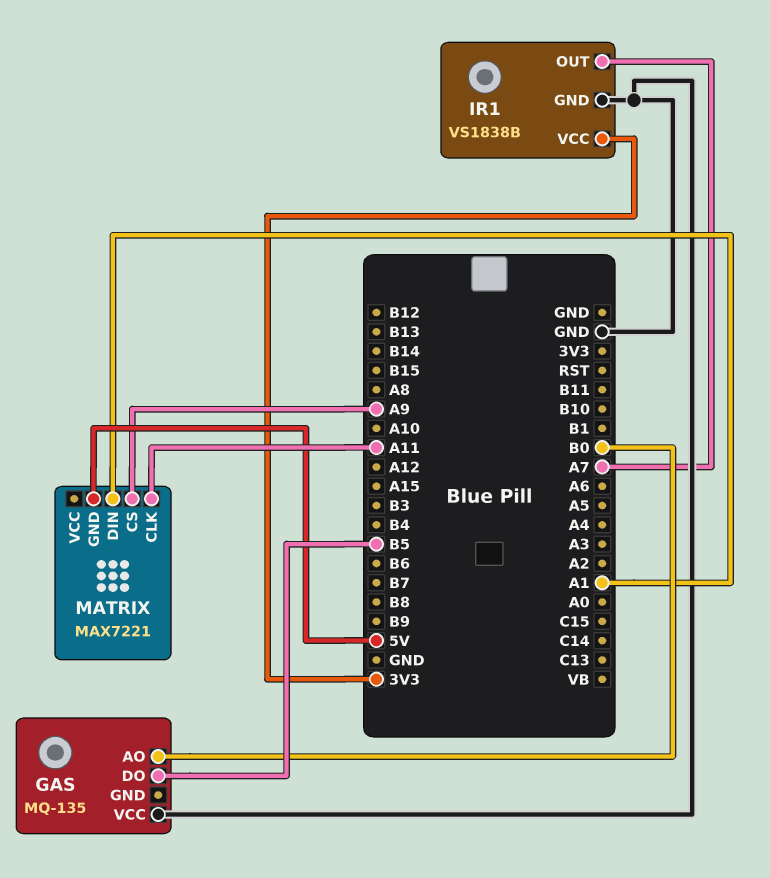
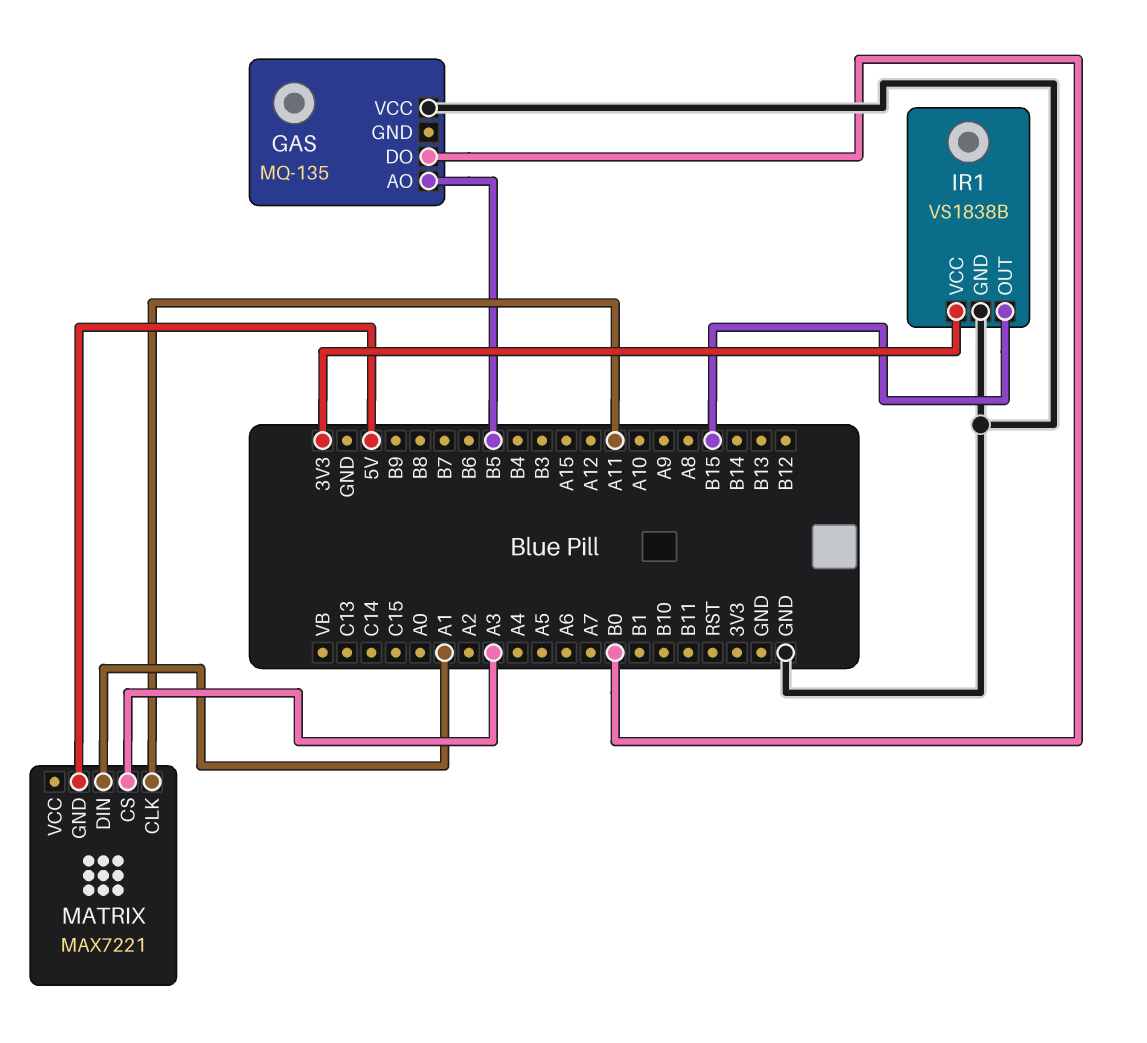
GAS pin AO: B0 -> B5
GAS pin DO: B5 -> B0
IR1 pin OUT: A7 -> B15
MATRIX pin CS: A9 -> A3

